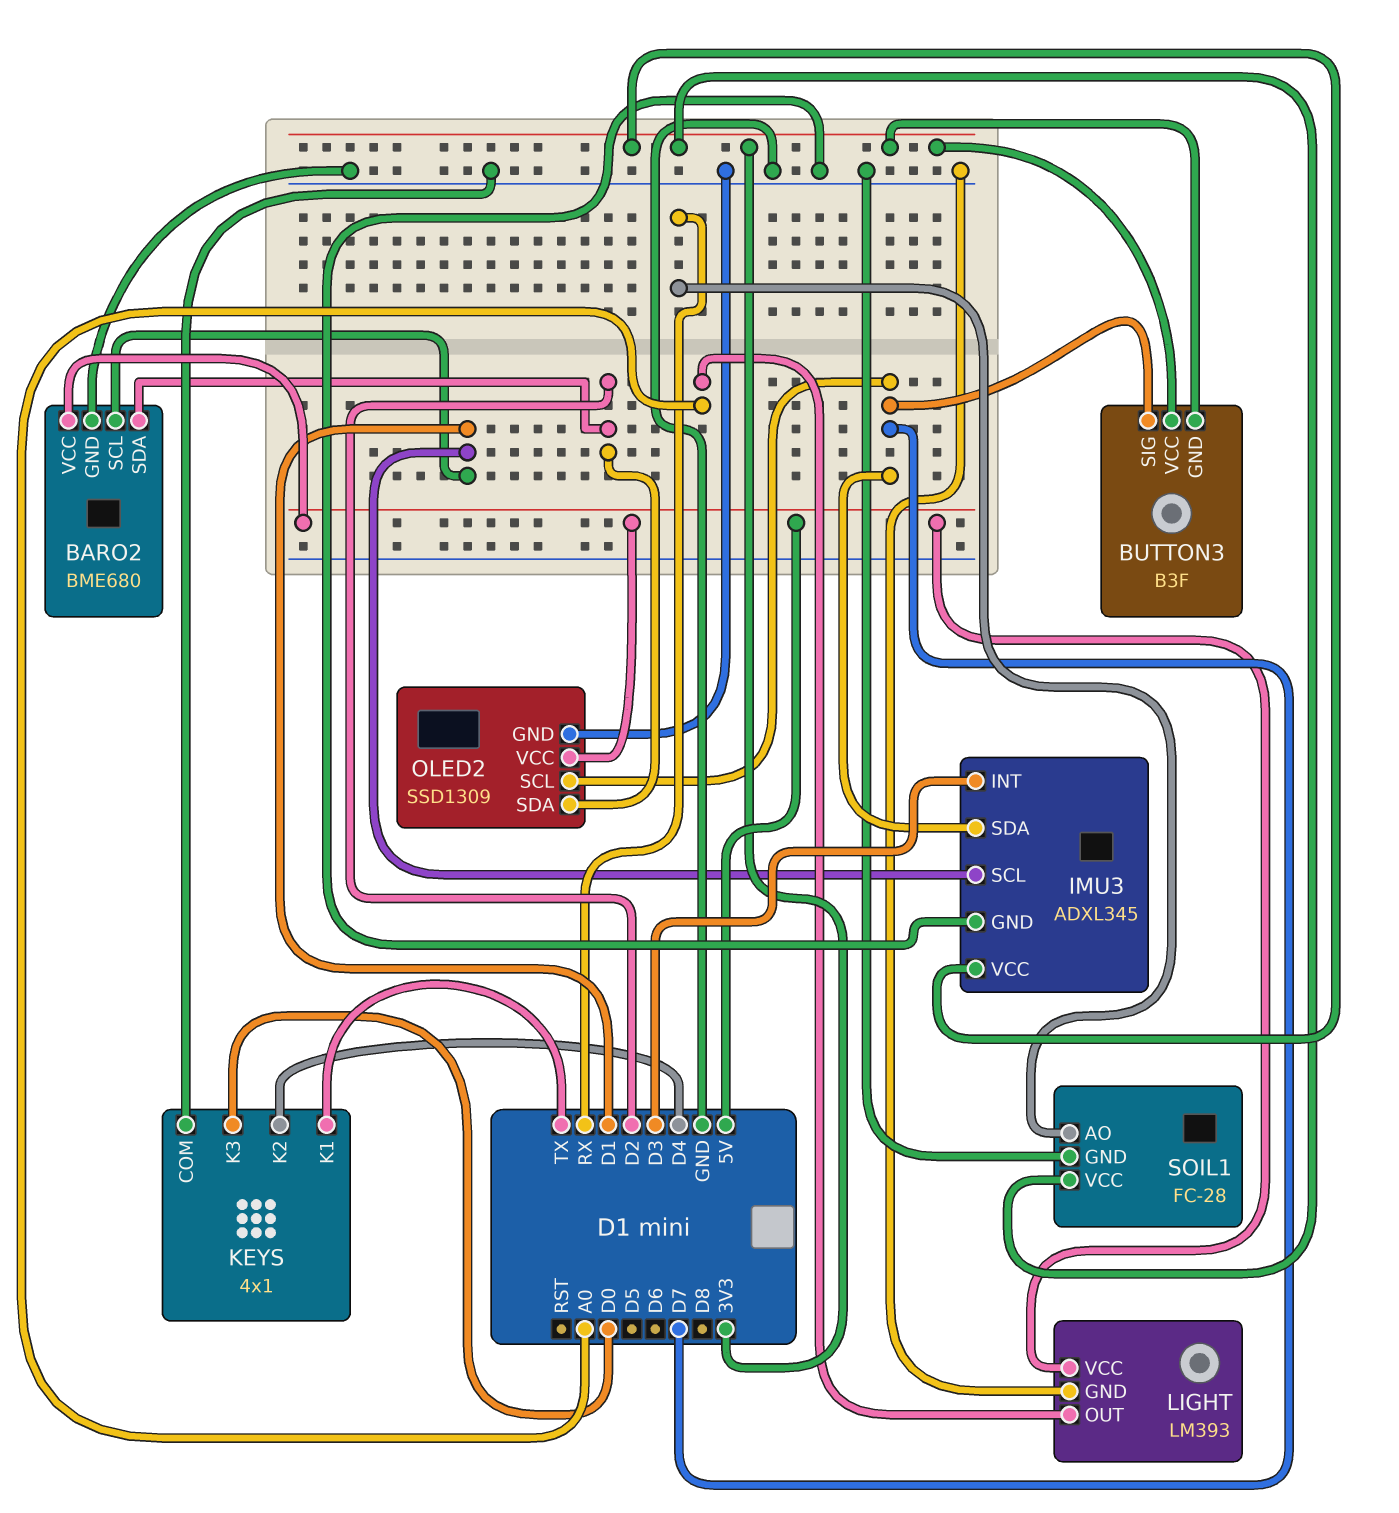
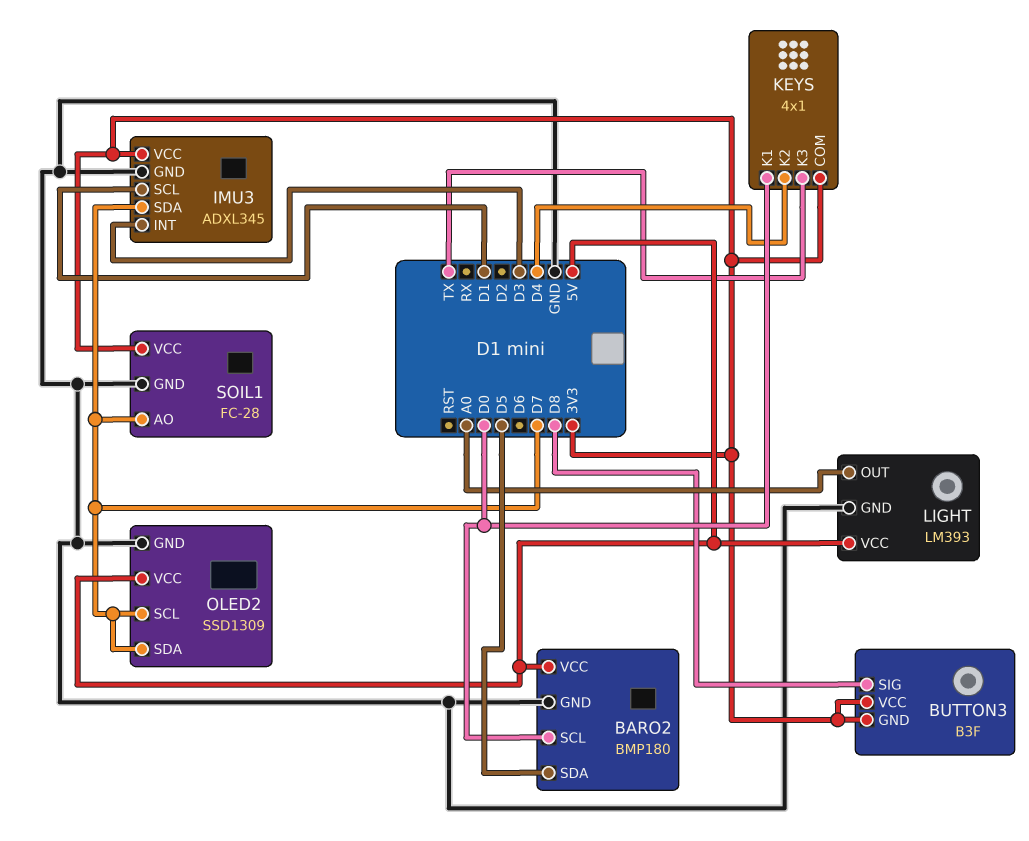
BARO2: BME680 -> BMP180
BARO2 pin SCL: D1 -> D0
BARO2 pin SDA: D2 -> D5
BUTTON3 pin SIG: D7 -> D8
KEYS pin COM: GND -> 3V3
KEYS pin K1: TX -> D0
KEYS pin K3: D0 -> TX
OLED2 pin SDA: D2 -> D7
SOIL1 pin AO: RX -> D7

